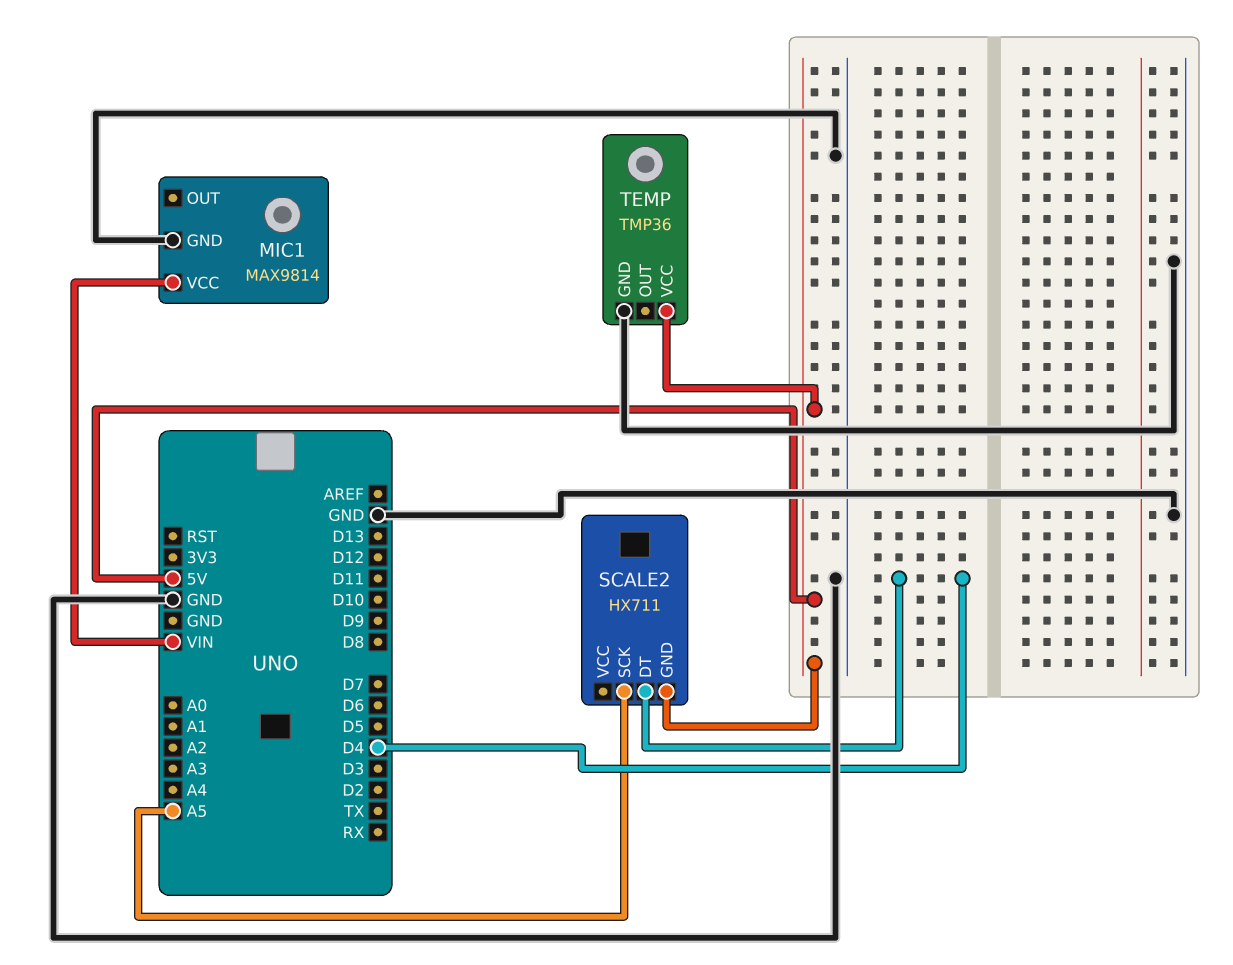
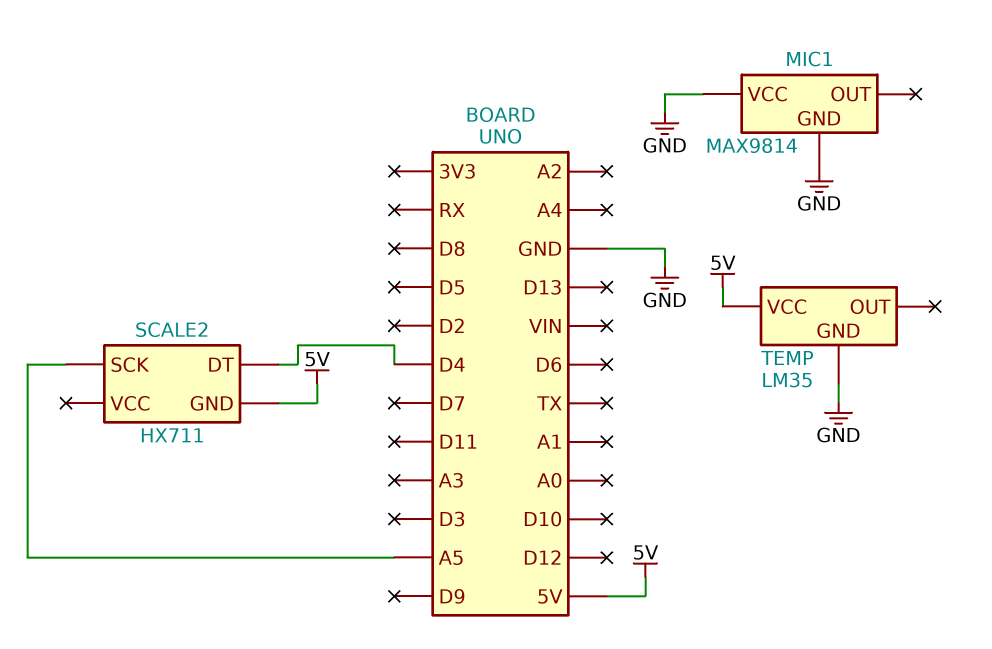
MIC1 pin VCC: VIN -> GND
TEMP: TMP36 -> LM35

